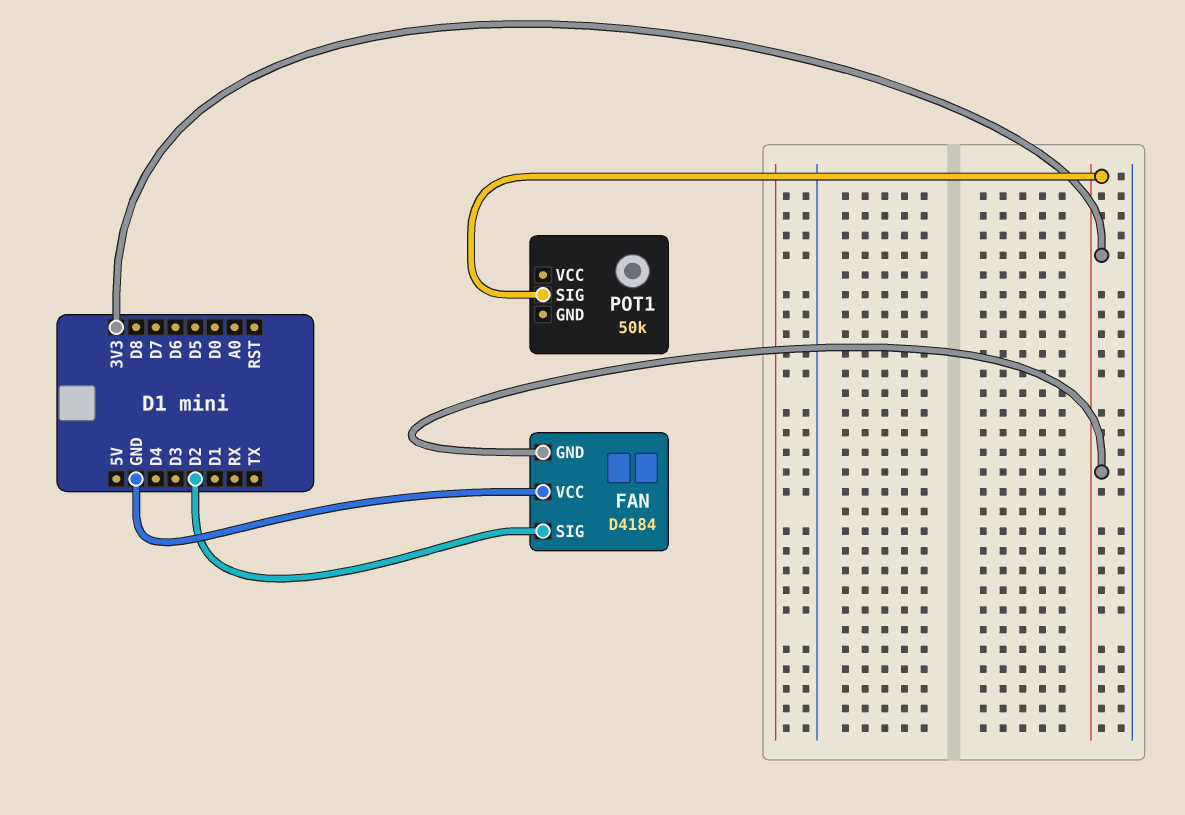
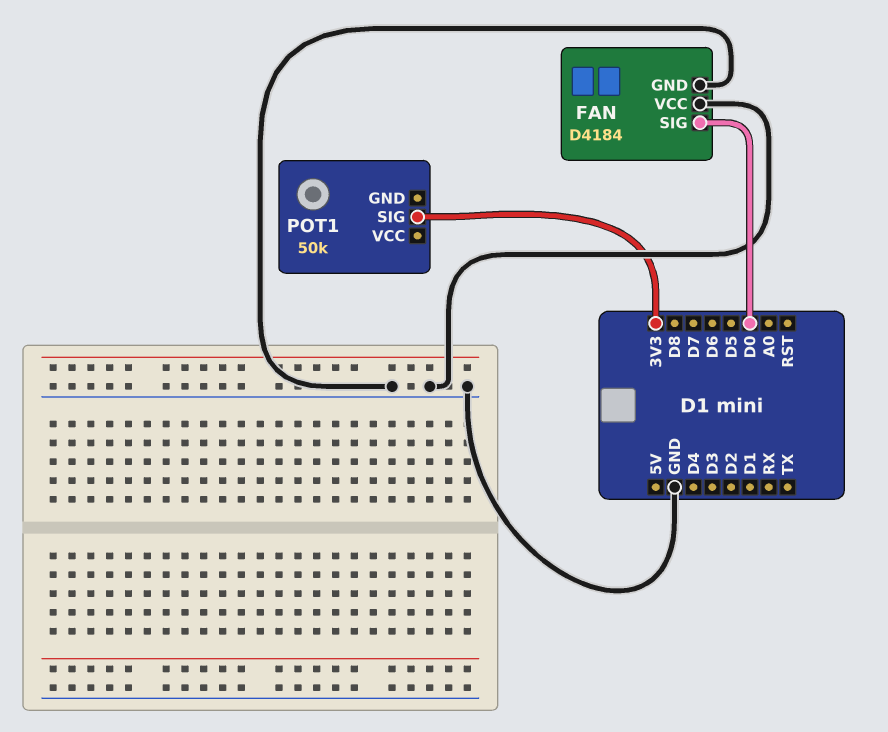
FAN pin GND: 3V3 -> GND
FAN pin SIG: D2 -> D0

